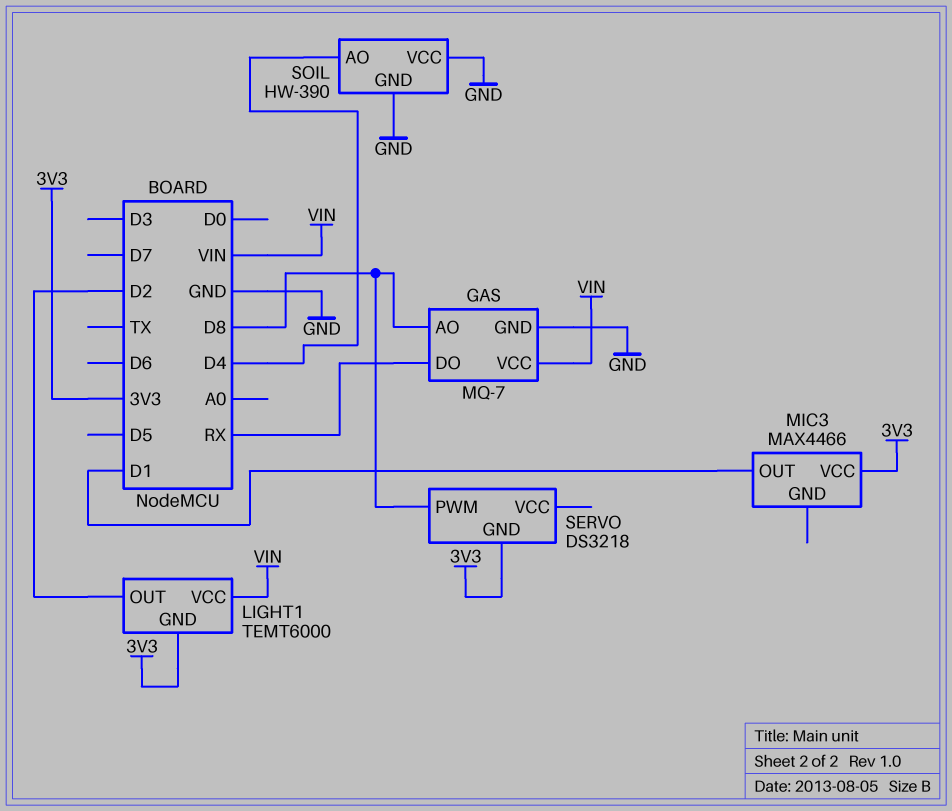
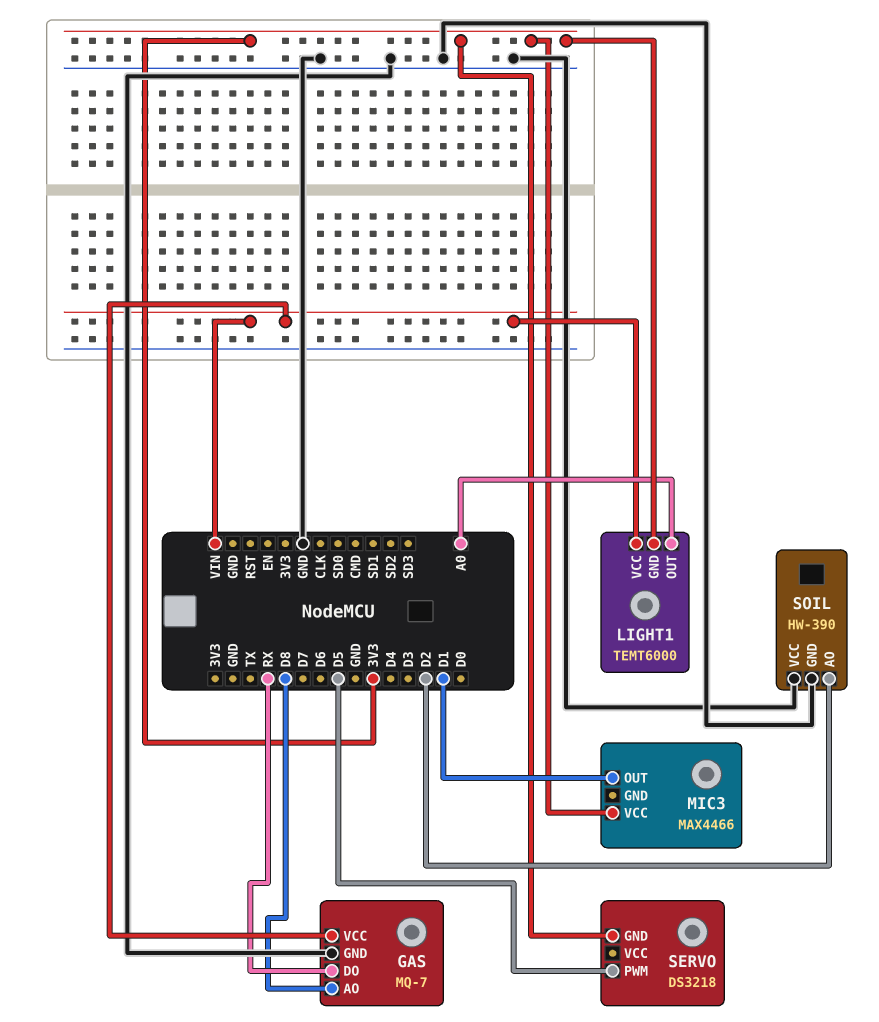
LIGHT1 pin OUT: D2 -> A0
SERVO pin PWM: D8 -> D5
SOIL pin AO: D4 -> D2

